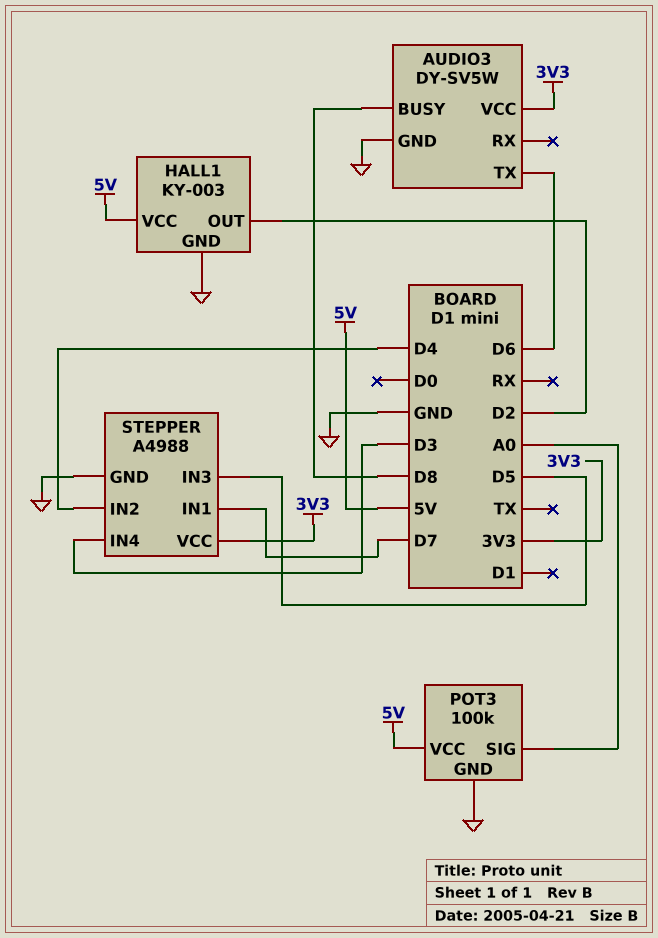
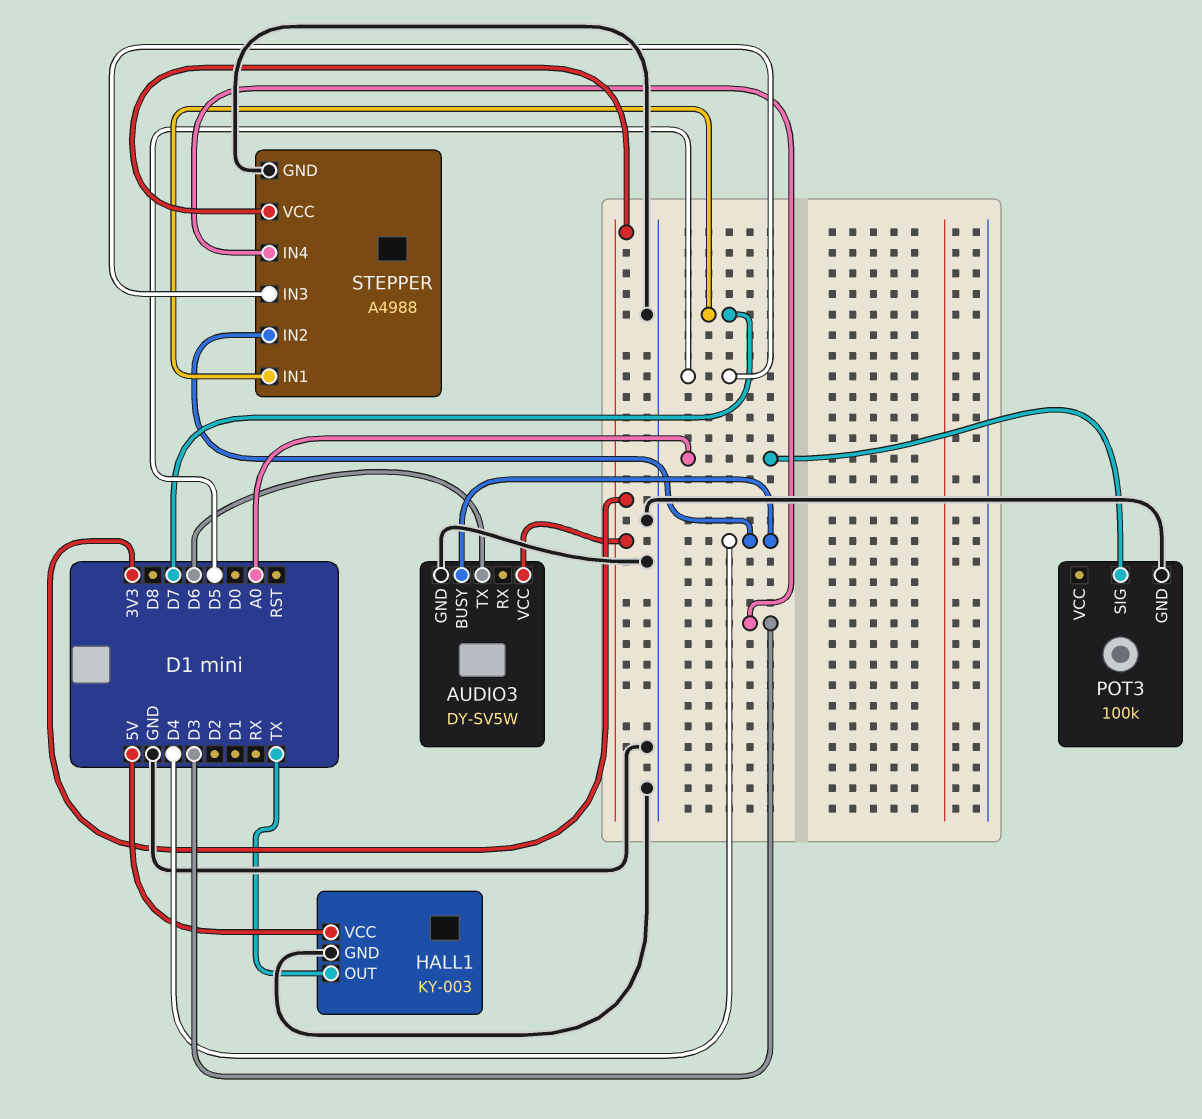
AUDIO3 pin BUSY: D8 -> D4
HALL1 pin OUT: D2 -> TX
POT3 pin VCC: 5V -> none

